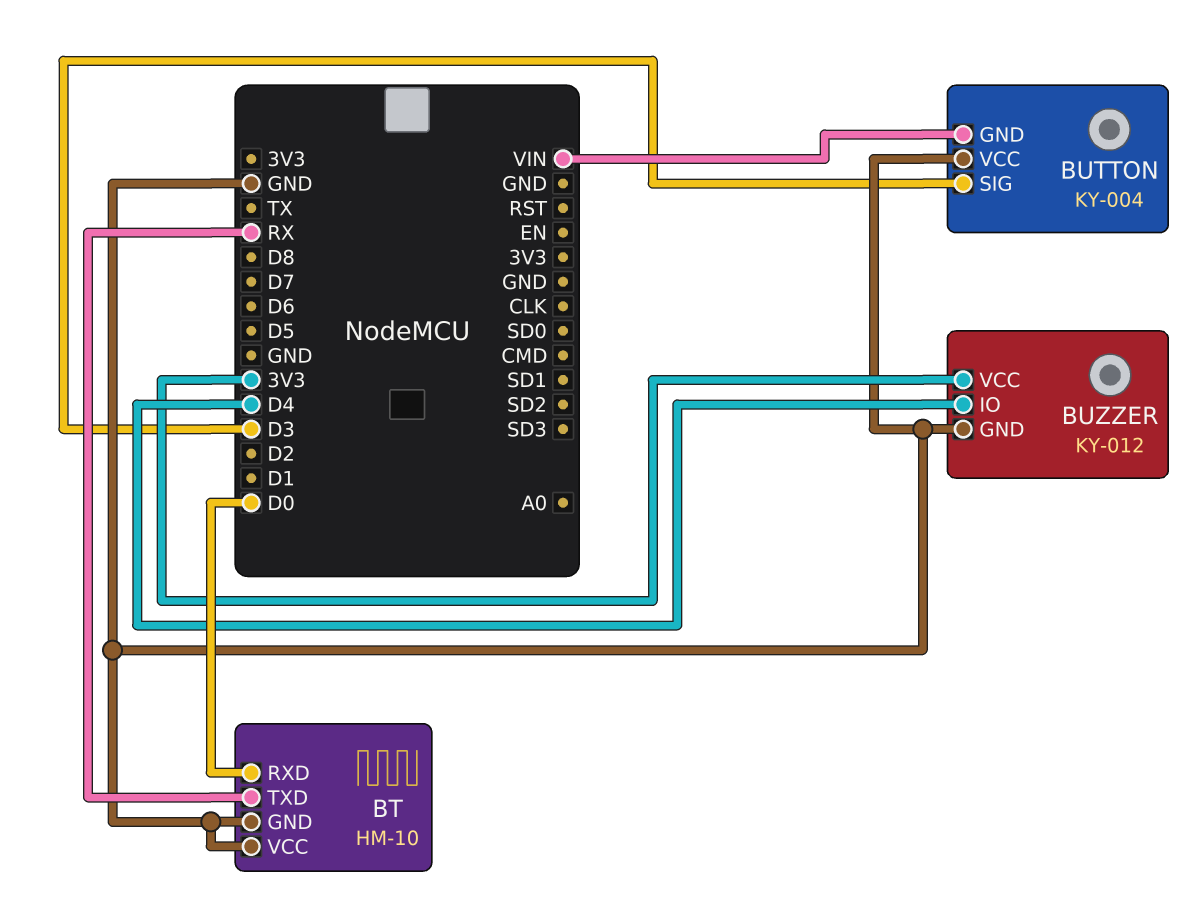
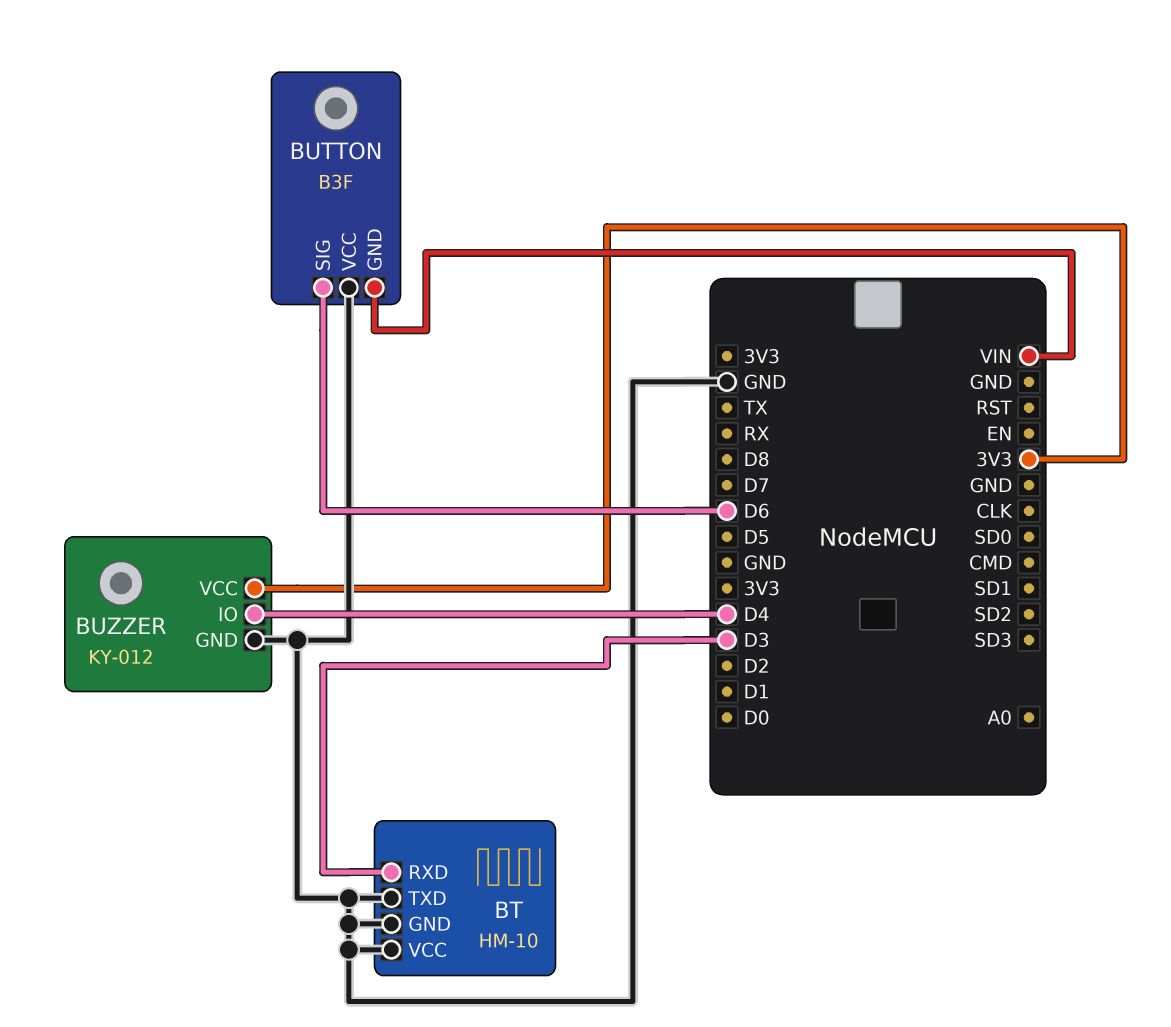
BT pin RXD: D0 -> D3
BT pin TXD: RX -> GND
BUTTON: KY-004 -> B3F
BUTTON pin SIG: D3 -> D6

